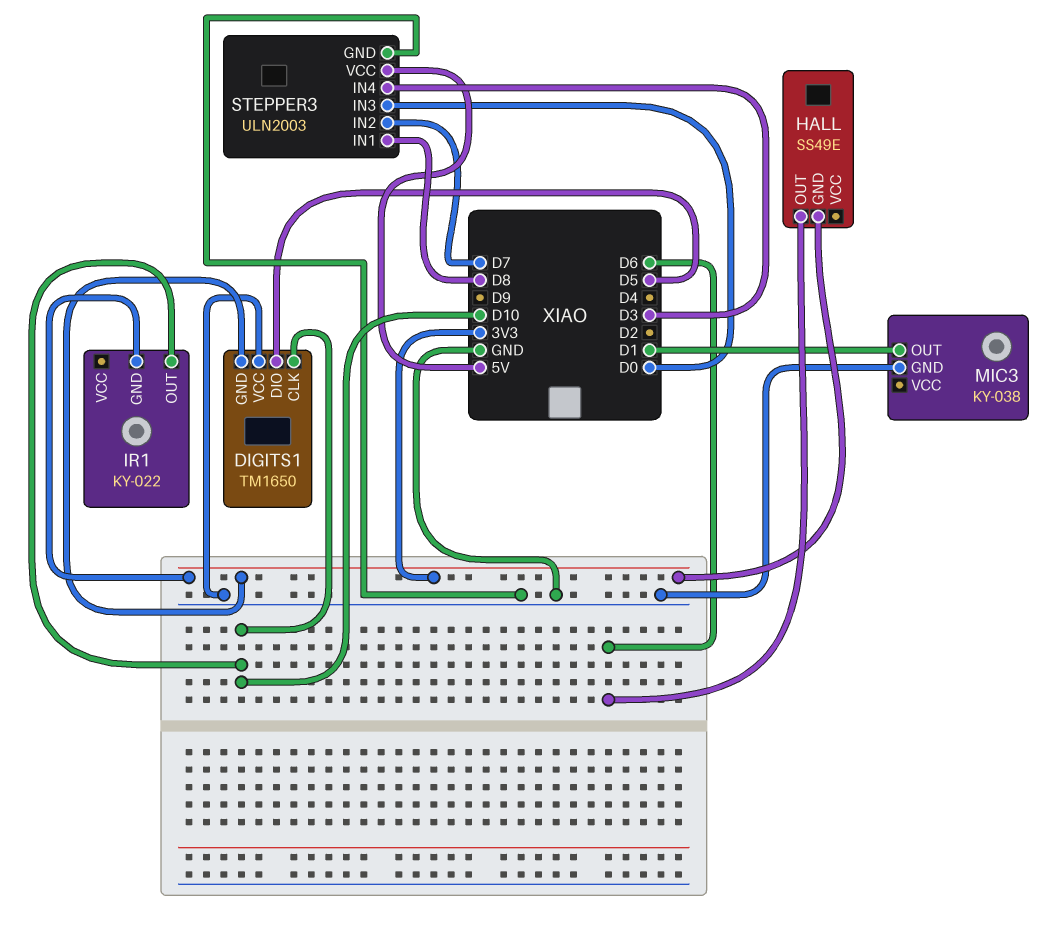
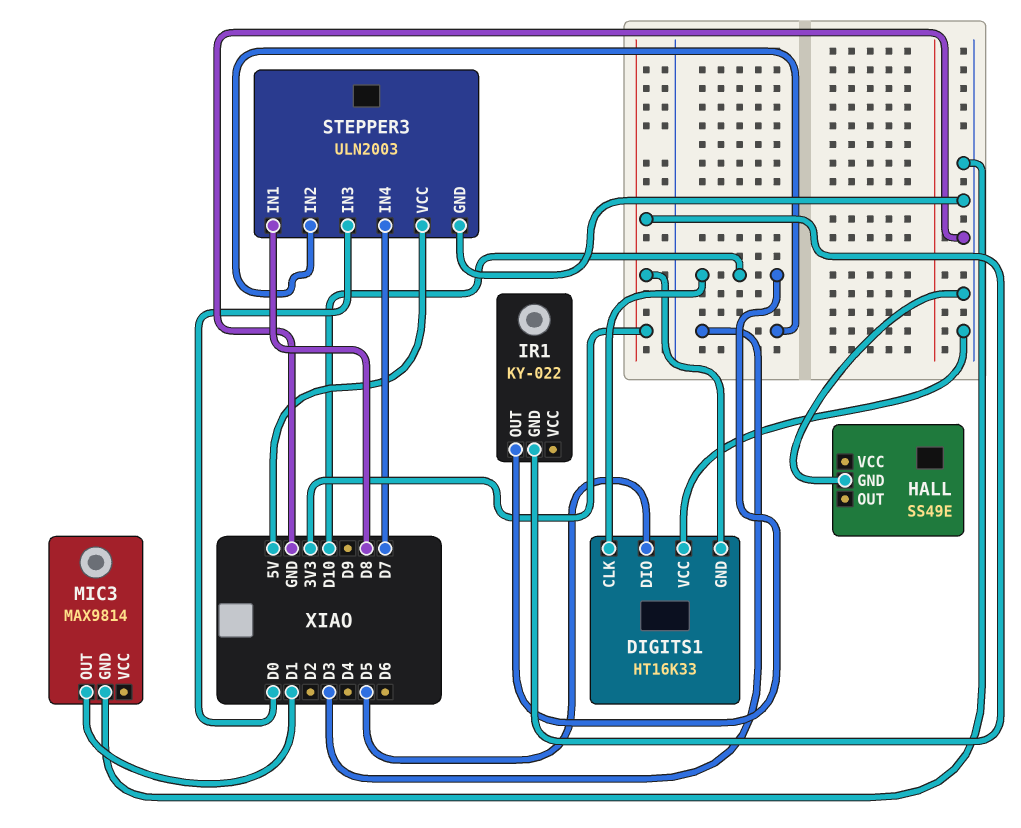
DIGITS1: TM1650 -> HT16K33
HALL pin GND: 3V3 -> GND
HALL pin OUT: D6 -> none
MIC3: KY-038 -> MAX9814
STEPPER3 pin IN2: D7 -> D3
STEPPER3 pin IN4: D3 -> D7

